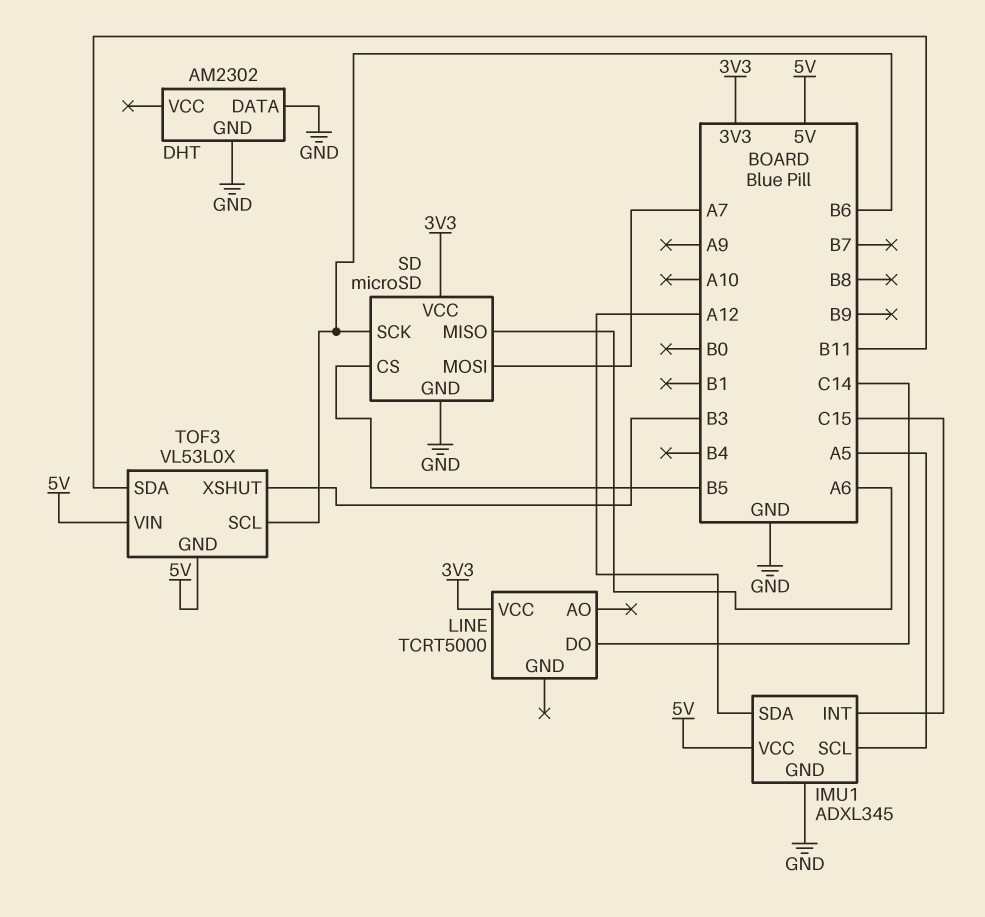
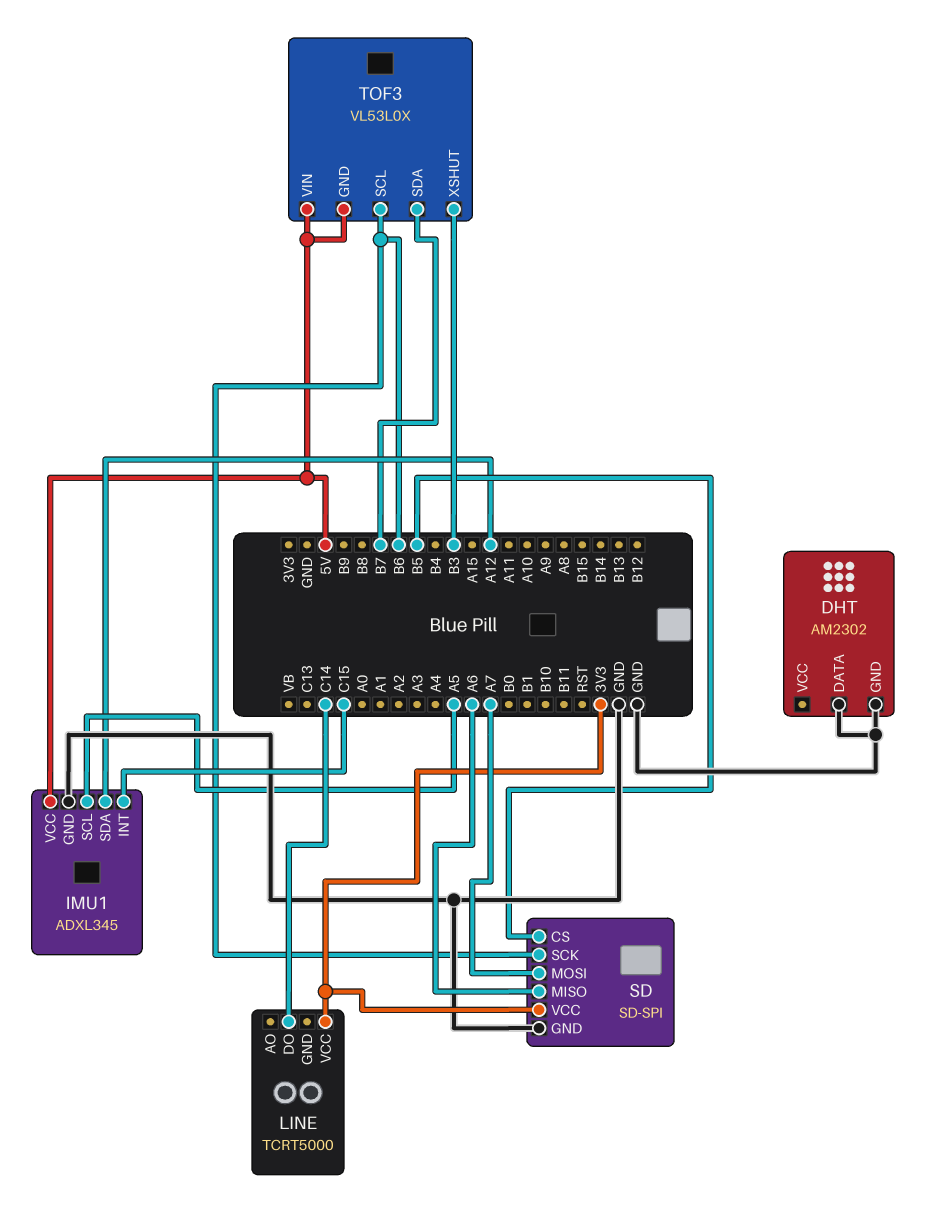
SD: microSD -> SD-SPI
TOF3 pin SDA: B11 -> B7

